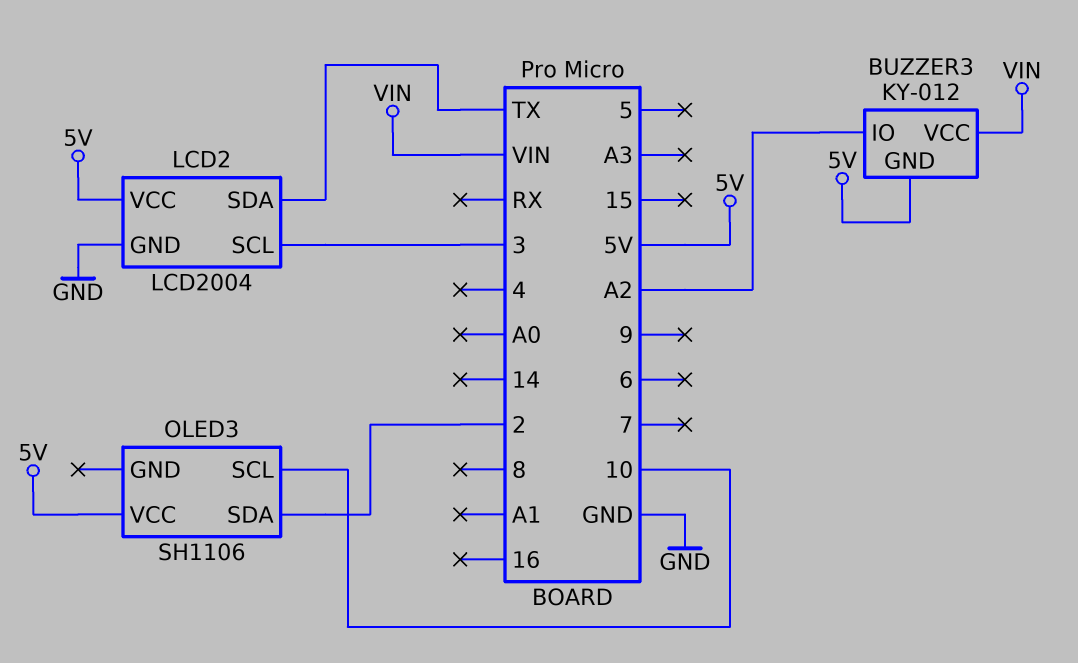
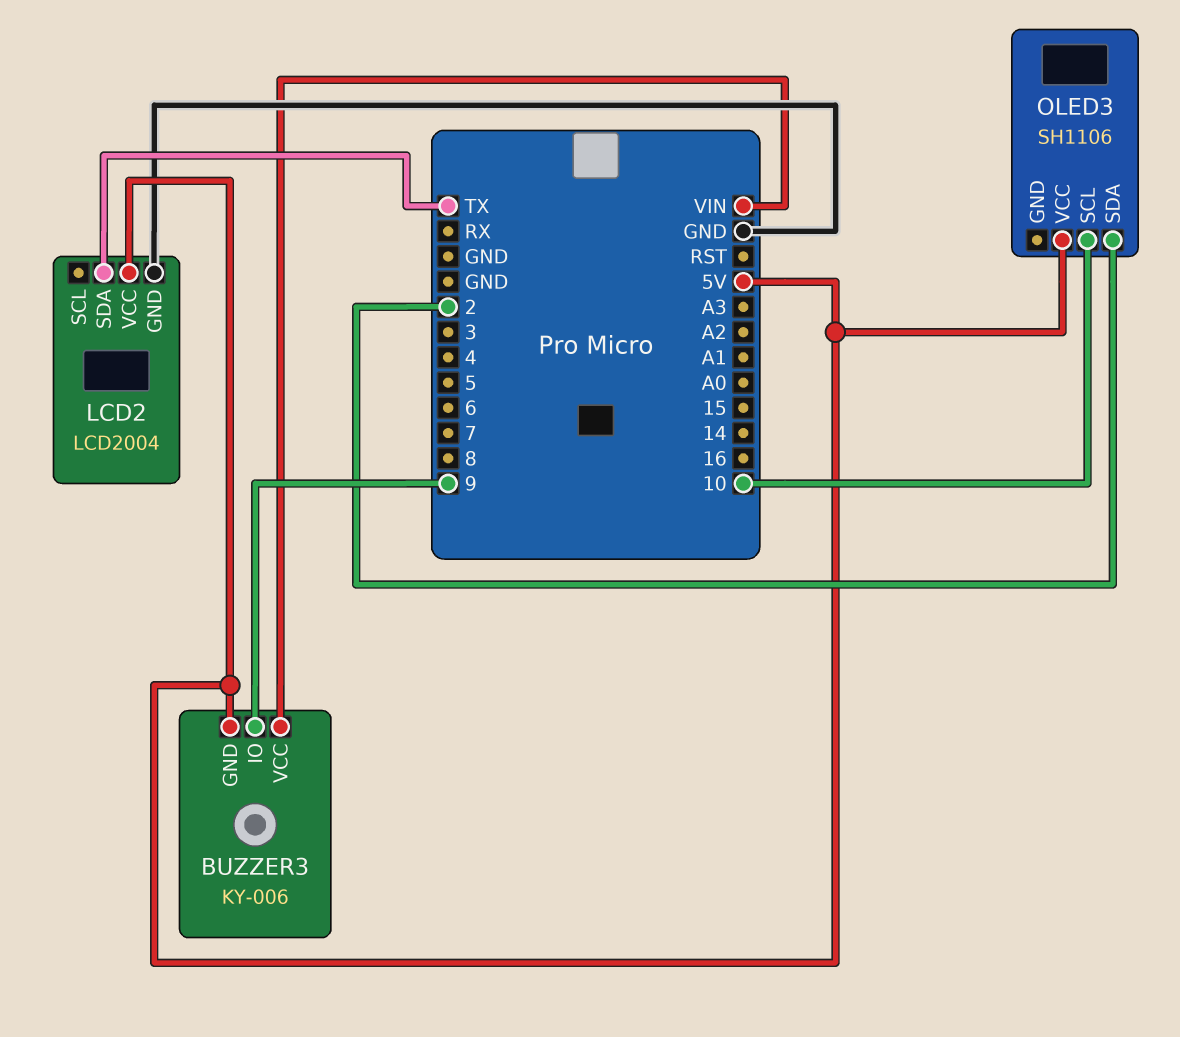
BUZZER3: KY-012 -> KY-006
BUZZER3 pin IO: A2 -> 9
LCD2 pin SCL: 3 -> none

